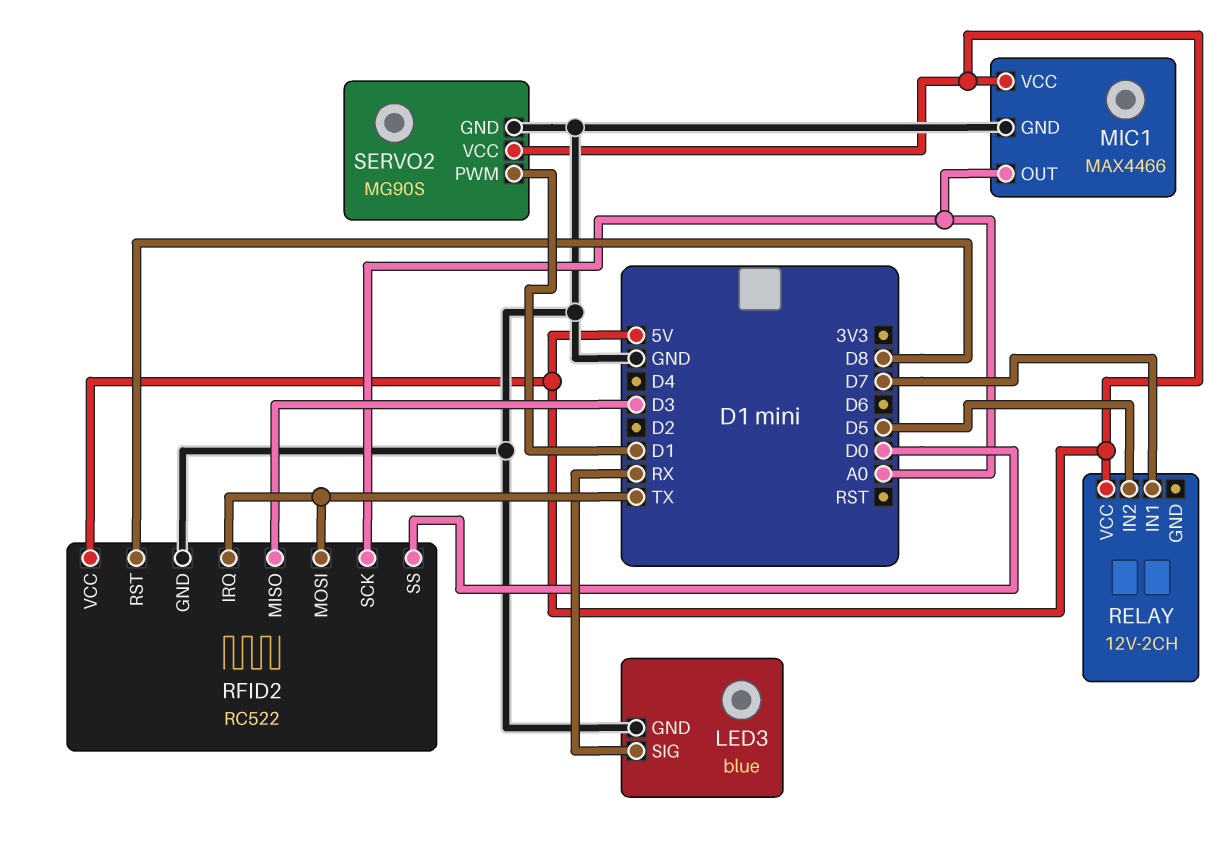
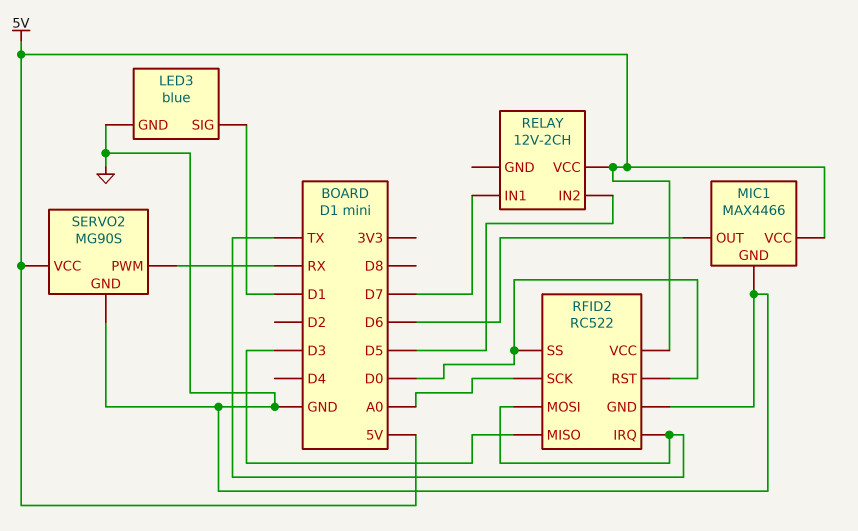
LED3 pin SIG: RX -> D1
MIC1 pin OUT: A0 -> D6
RFID2 pin RST: D8 -> D0
SERVO2 pin PWM: D1 -> RX

